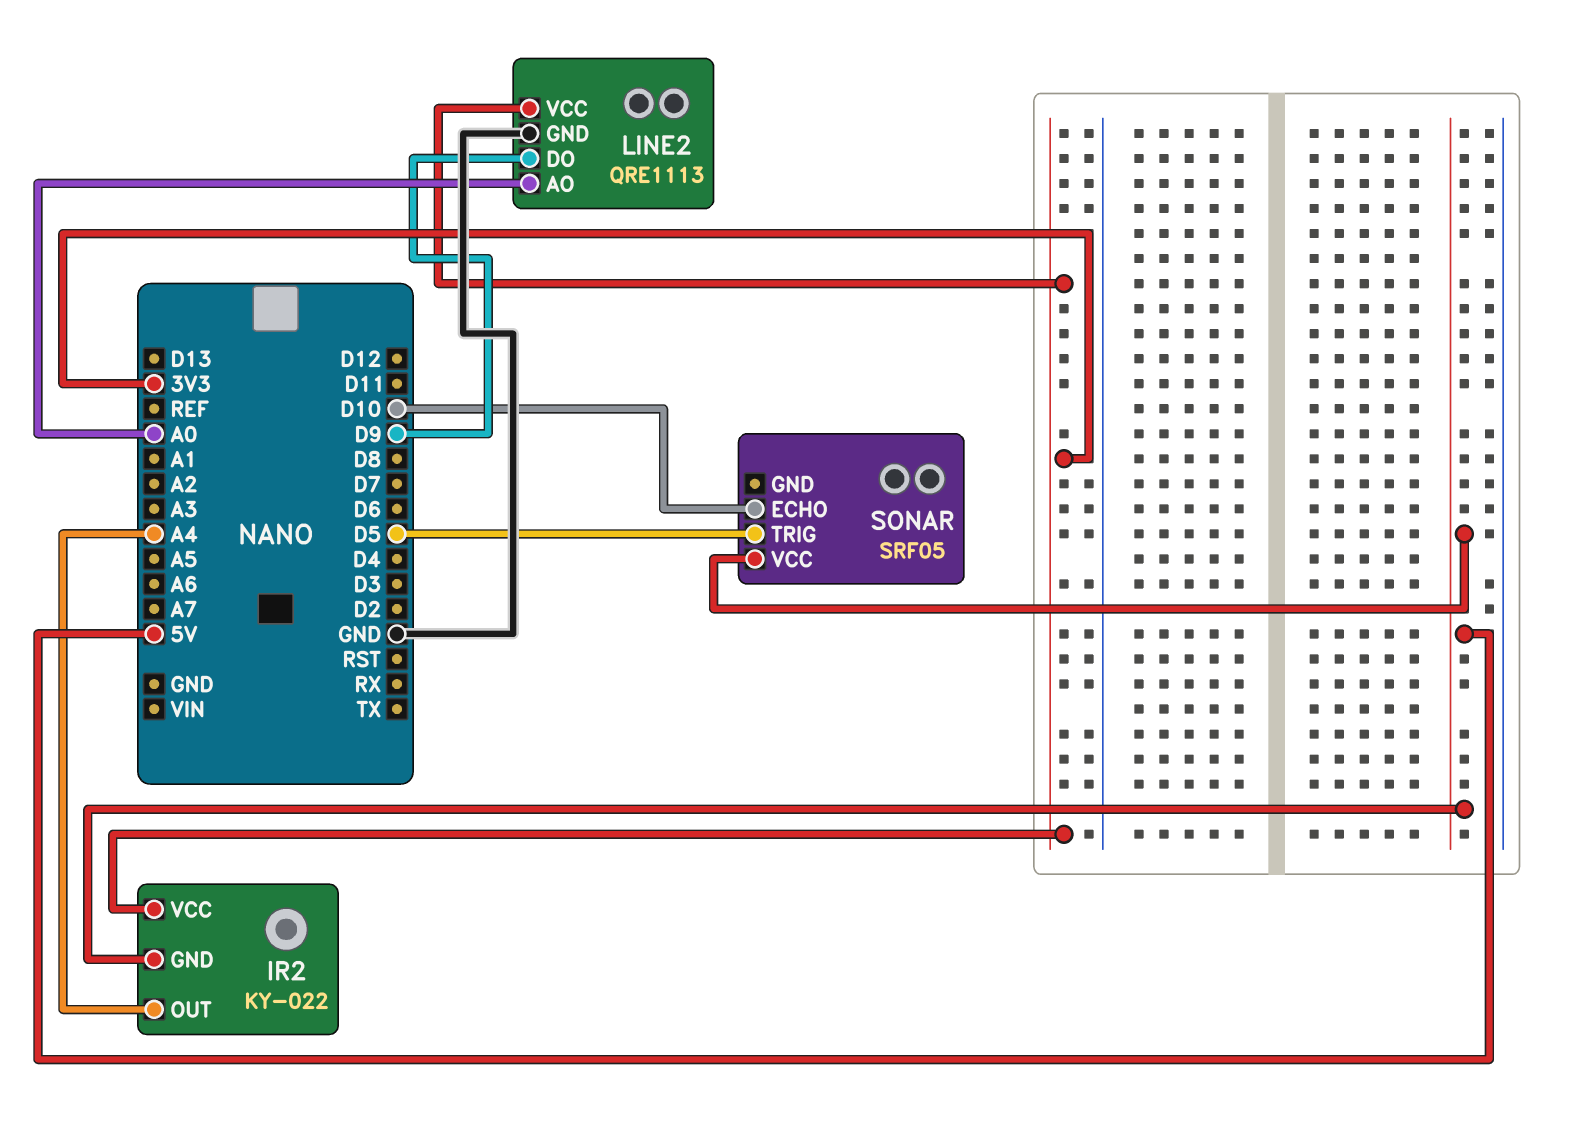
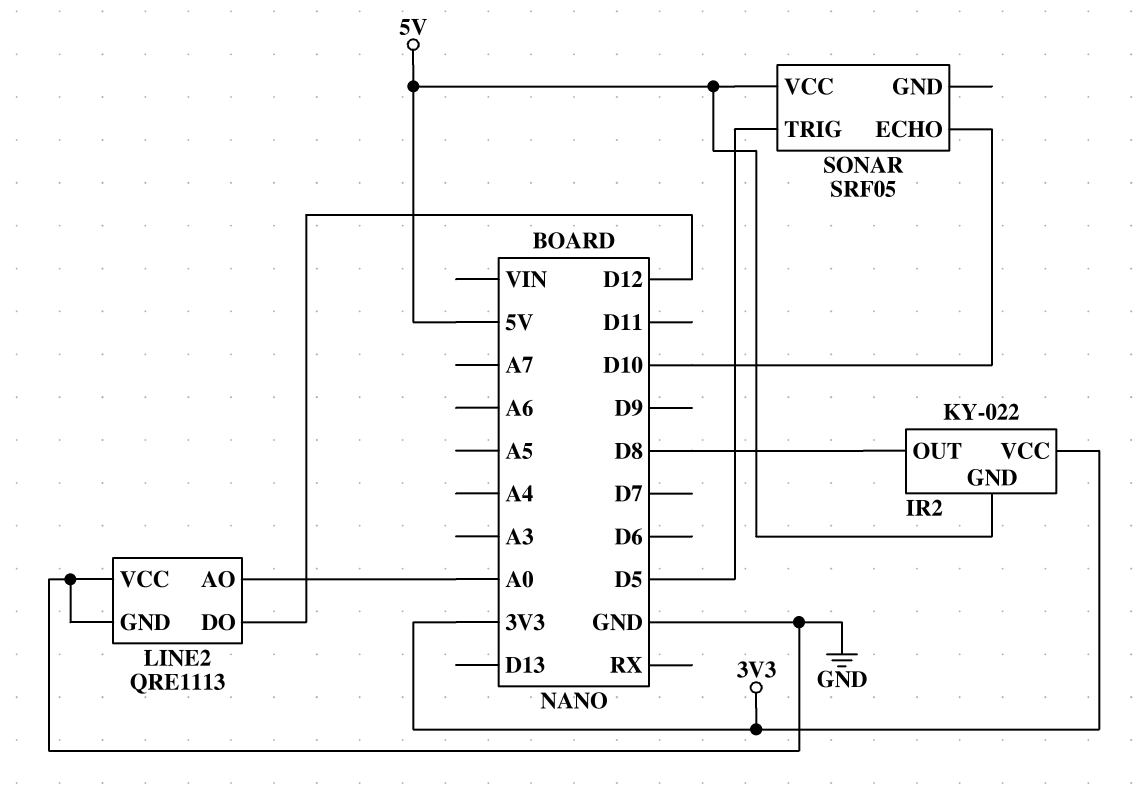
IR2 pin OUT: A4 -> D8
LINE2 pin DO: D9 -> D12
LINE2 pin VCC: 3V3 -> GND

